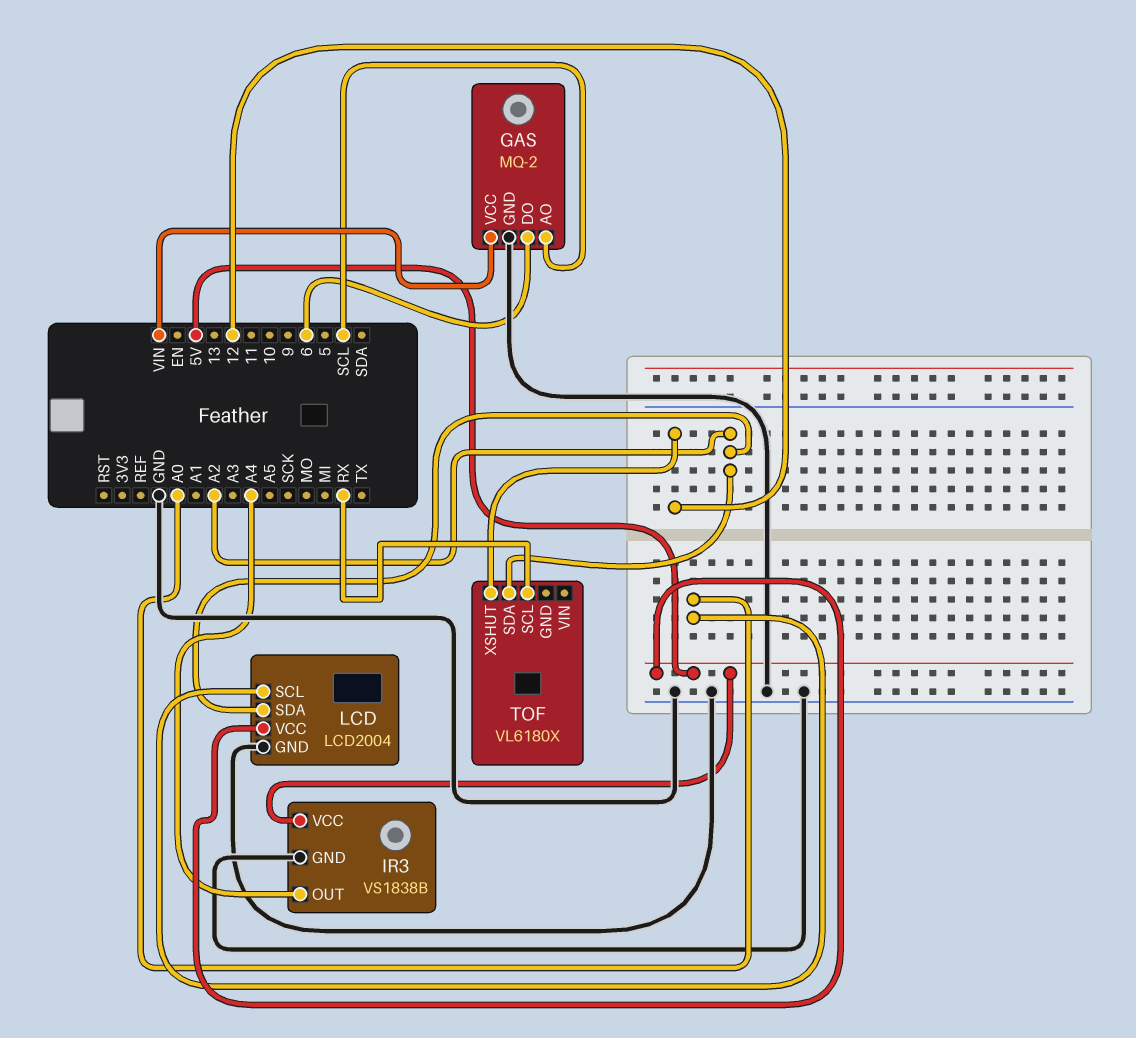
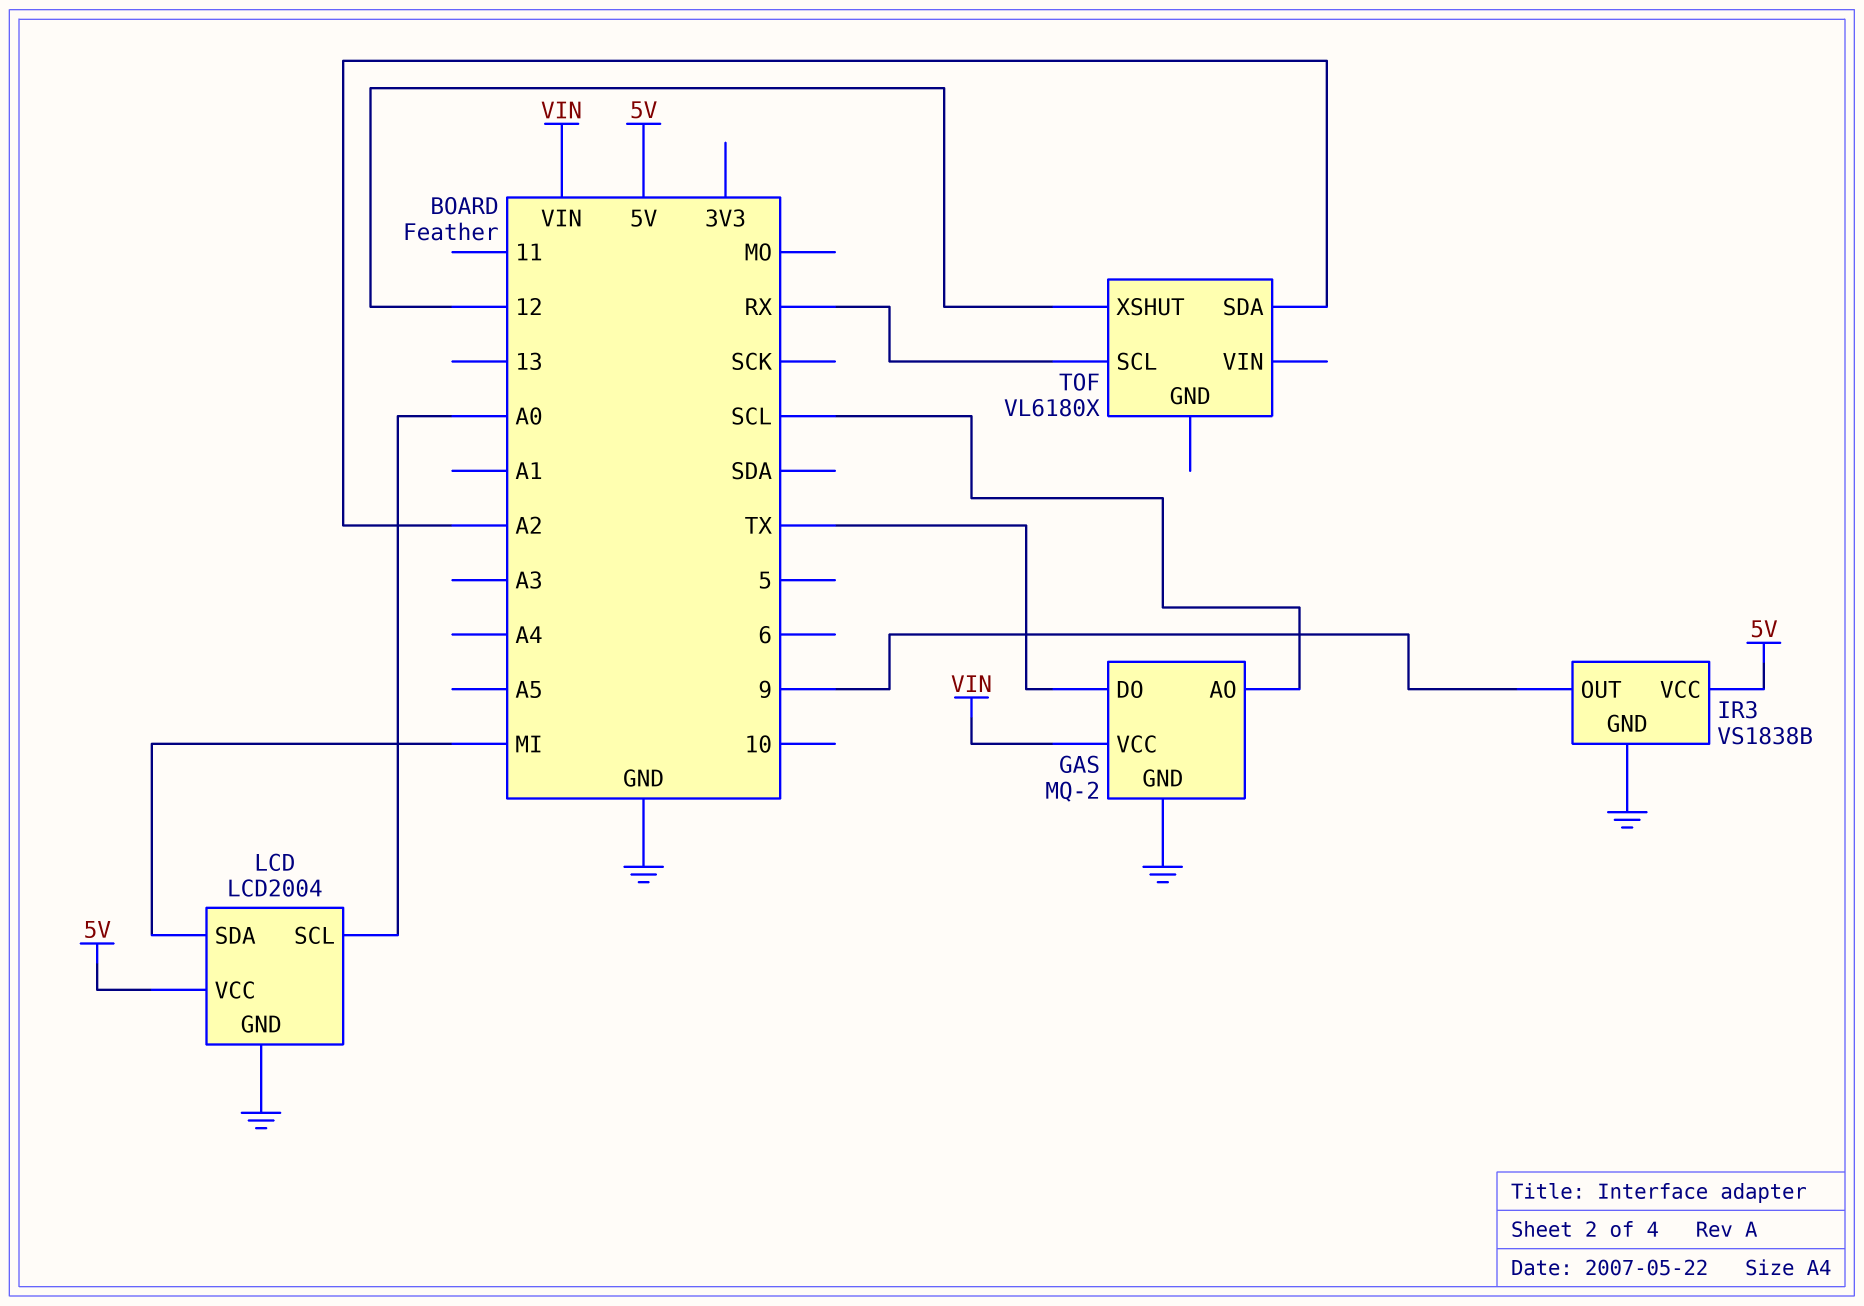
GAS pin DO: 6 -> TX
IR3 pin OUT: A4 -> 9
LCD pin SDA: A2 -> MI

